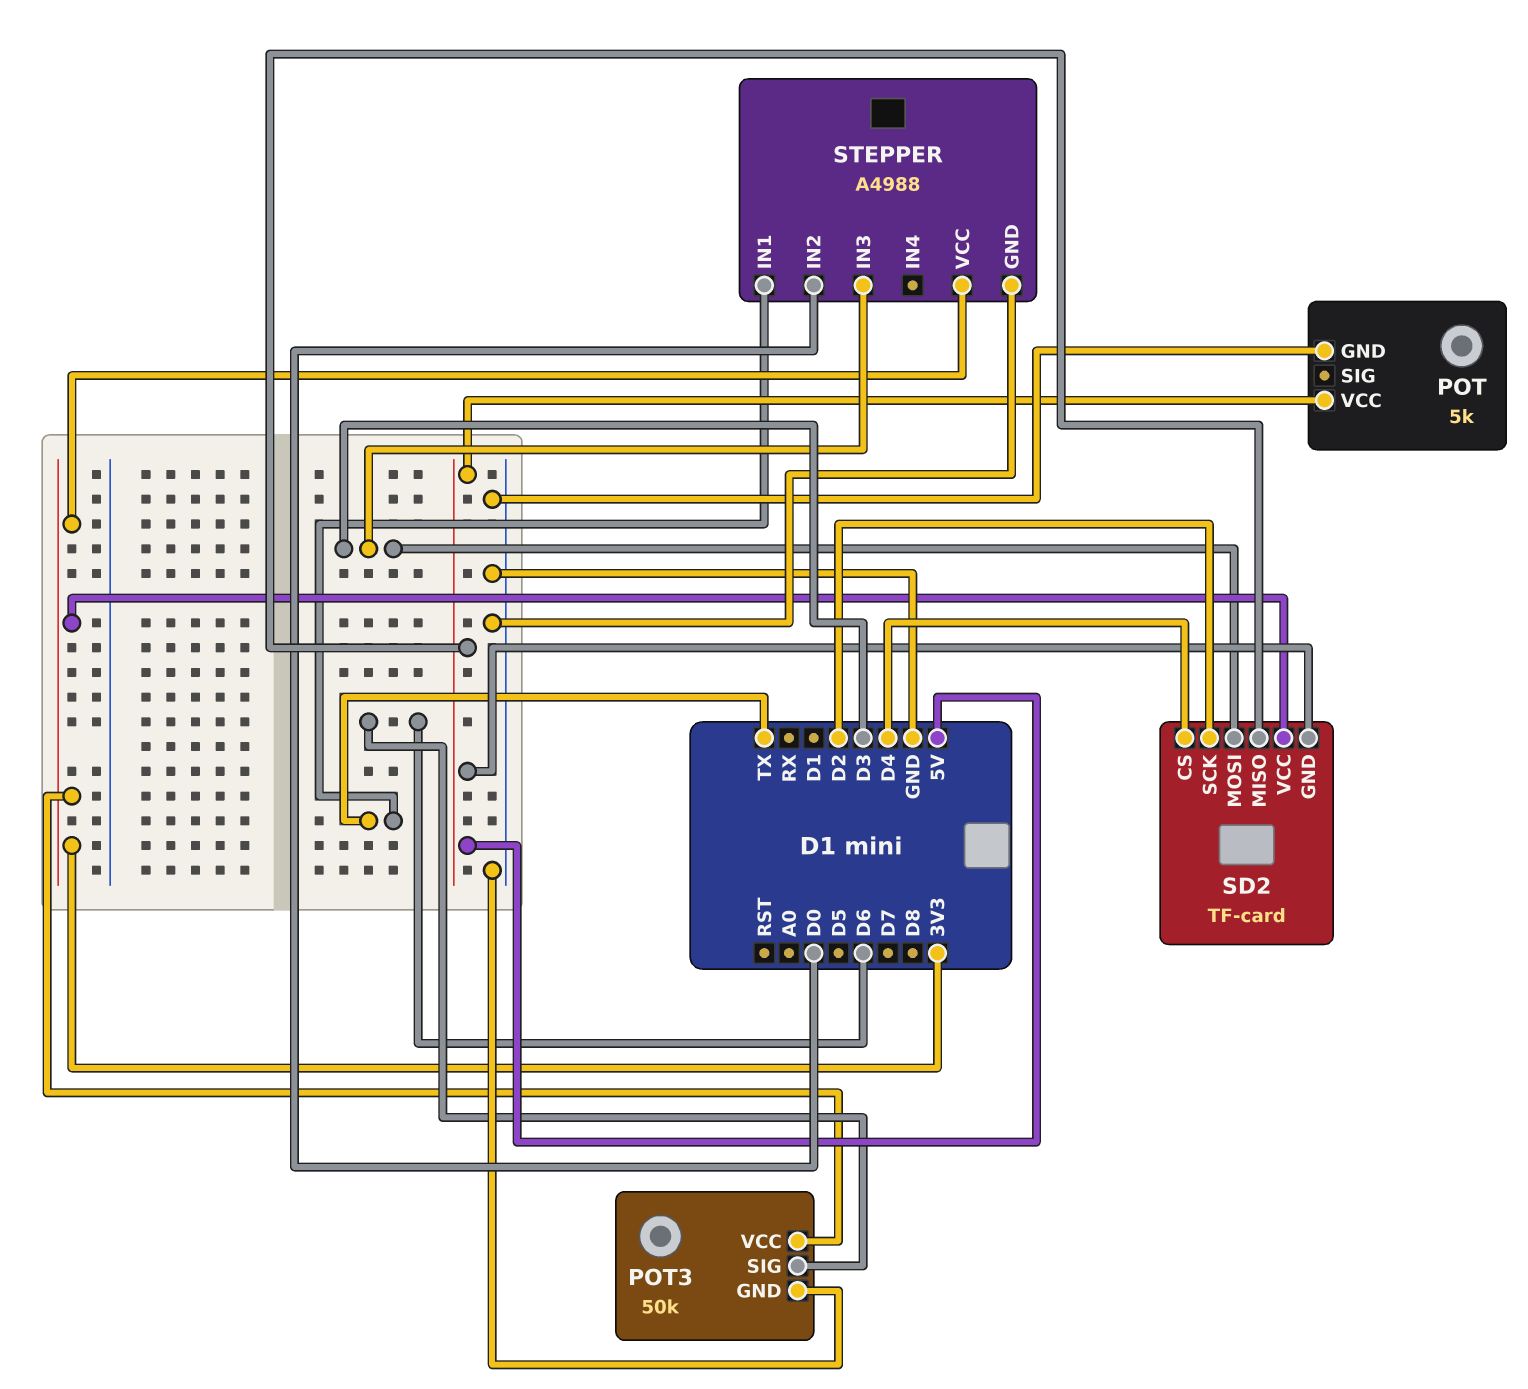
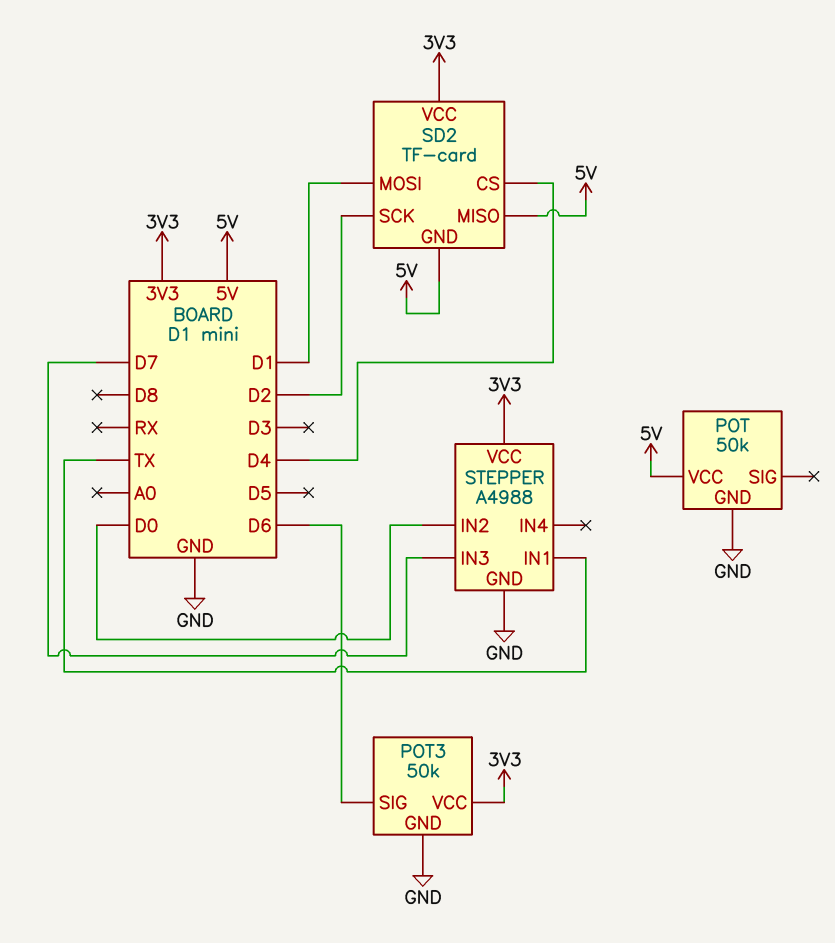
POT: 5k -> 50k
SD2 pin MOSI: D3 -> D1
STEPPER pin IN3: D3 -> D7

